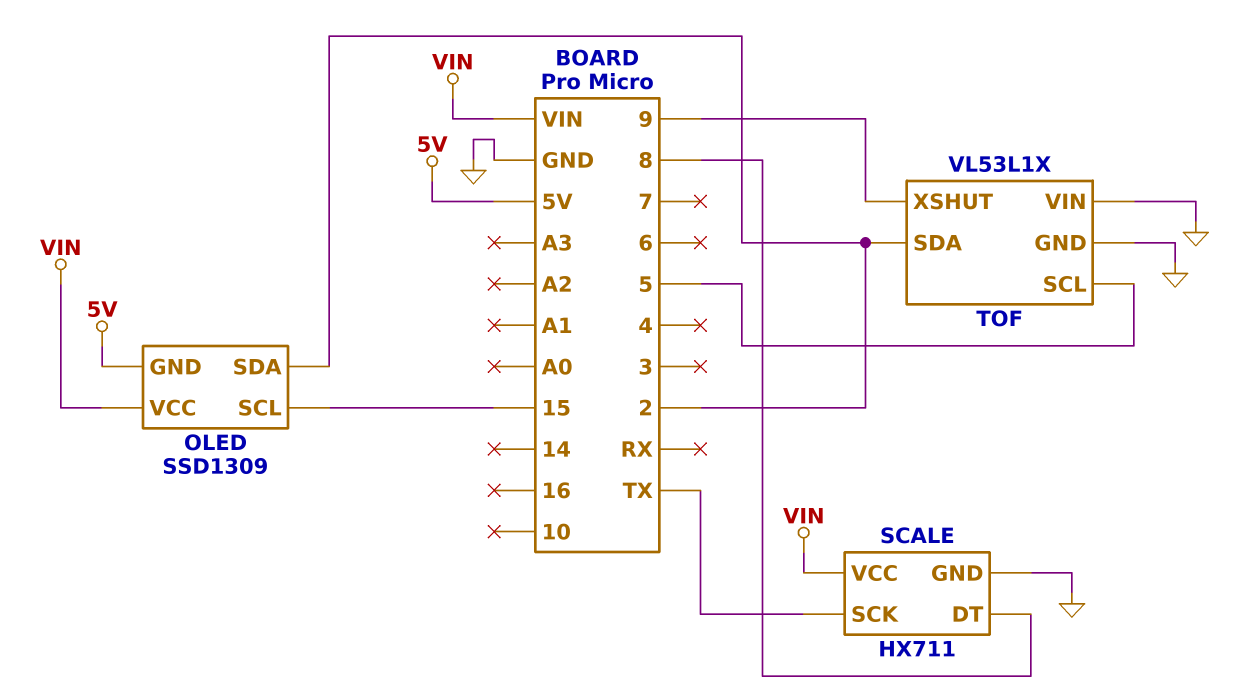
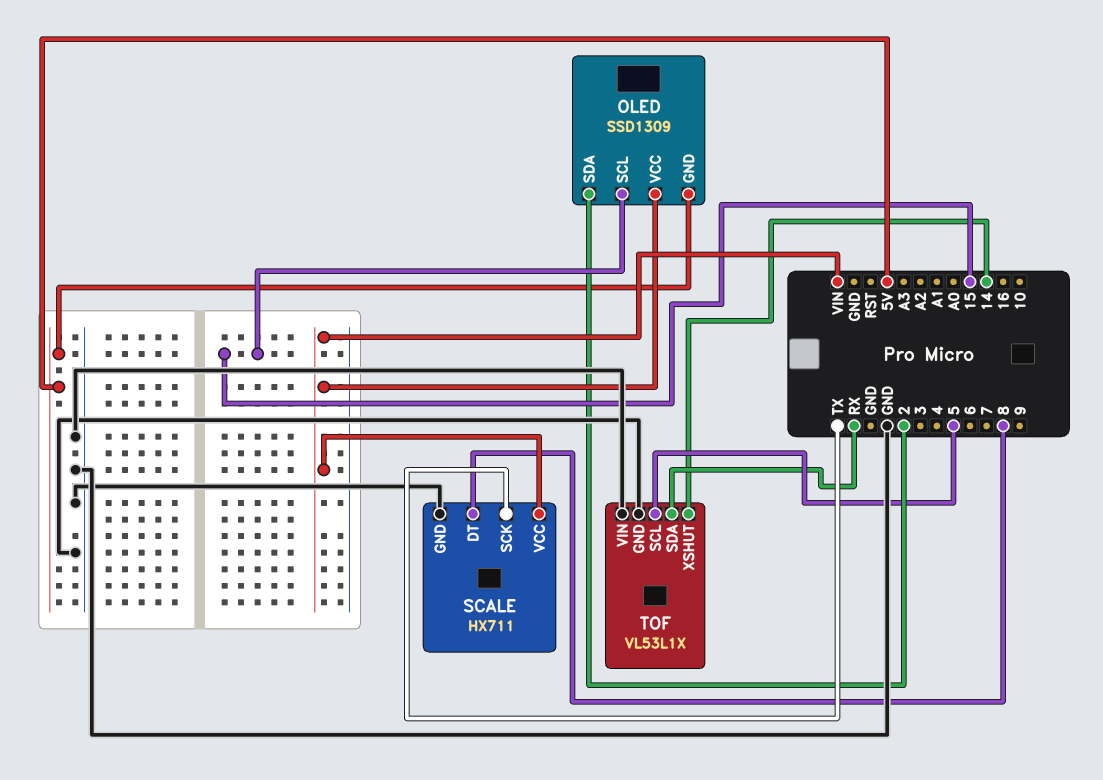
TOF pin SDA: 2 -> RX
TOF pin XSHUT: 9 -> 14

